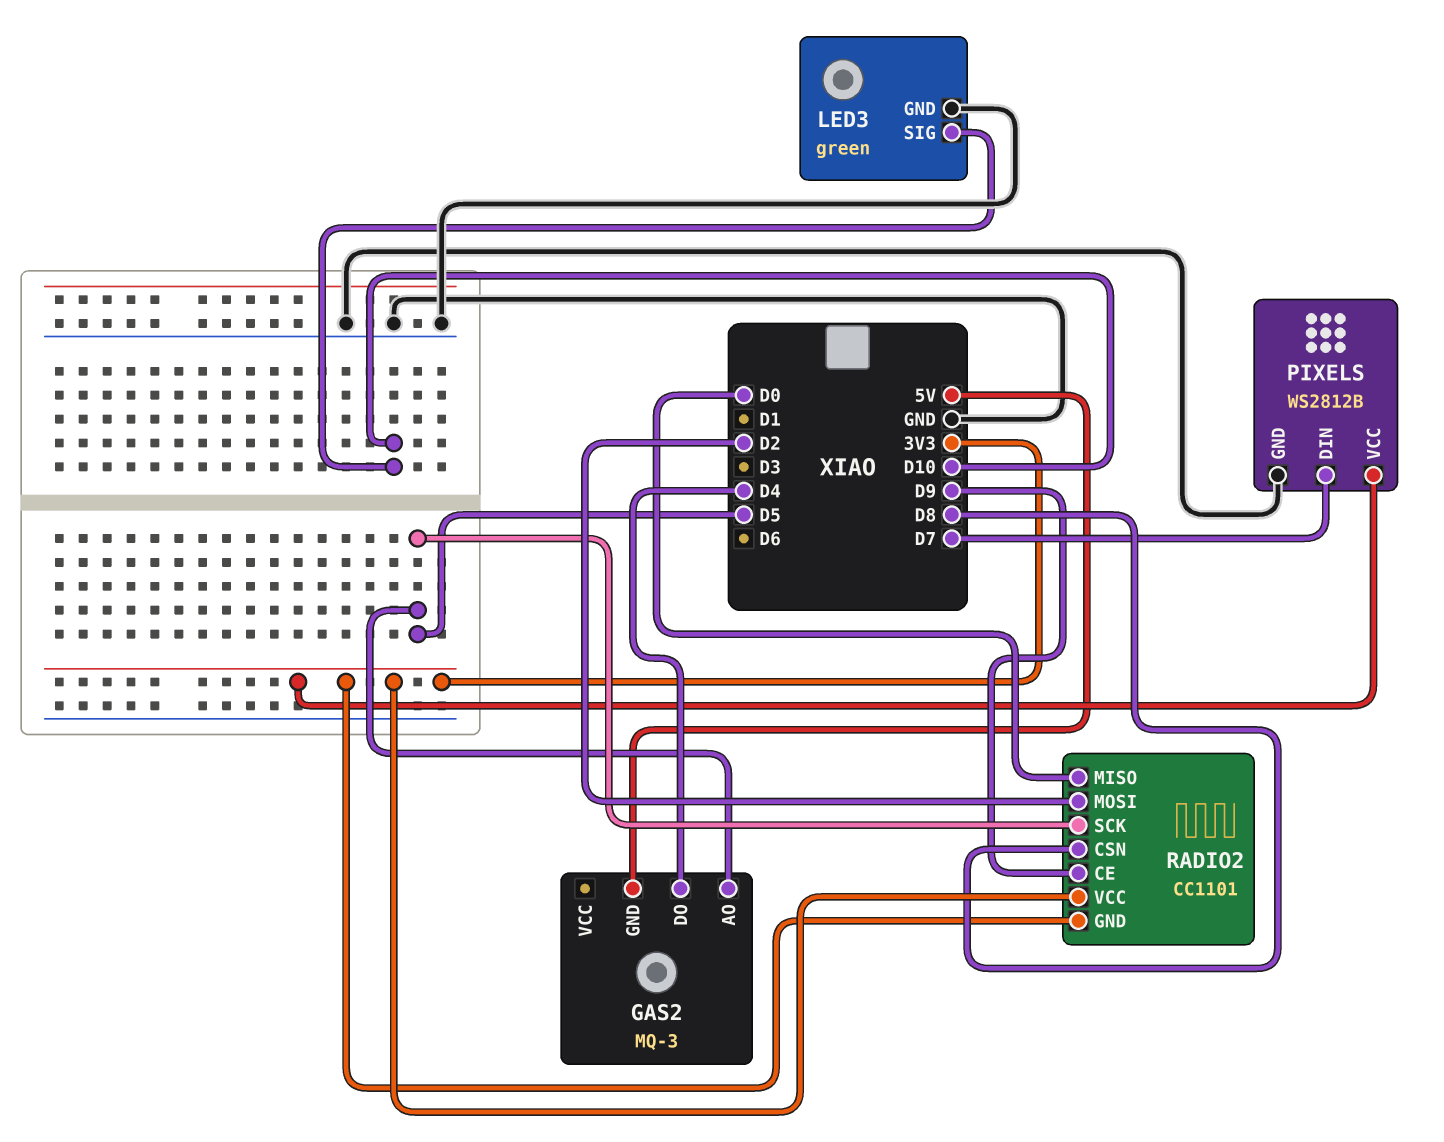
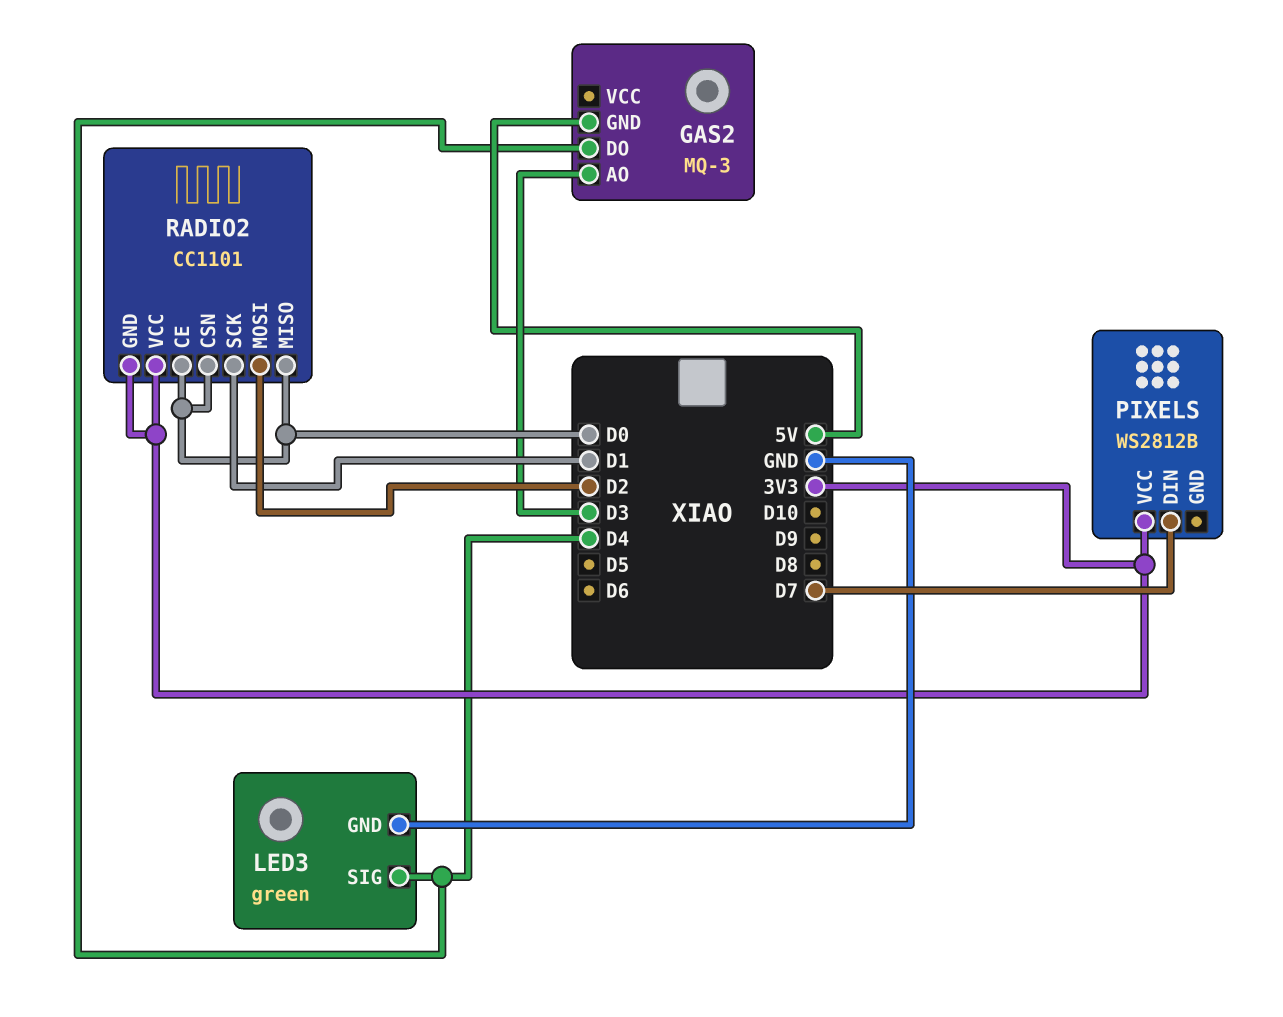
GAS2 pin AO: D5 -> D3
LED3 pin SIG: D10 -> D4
PIXELS pin GND: GND -> none
RADIO2 pin CE: D9 -> D0
RADIO2 pin CSN: D8 -> D0
RADIO2 pin SCK: D5 -> D1

